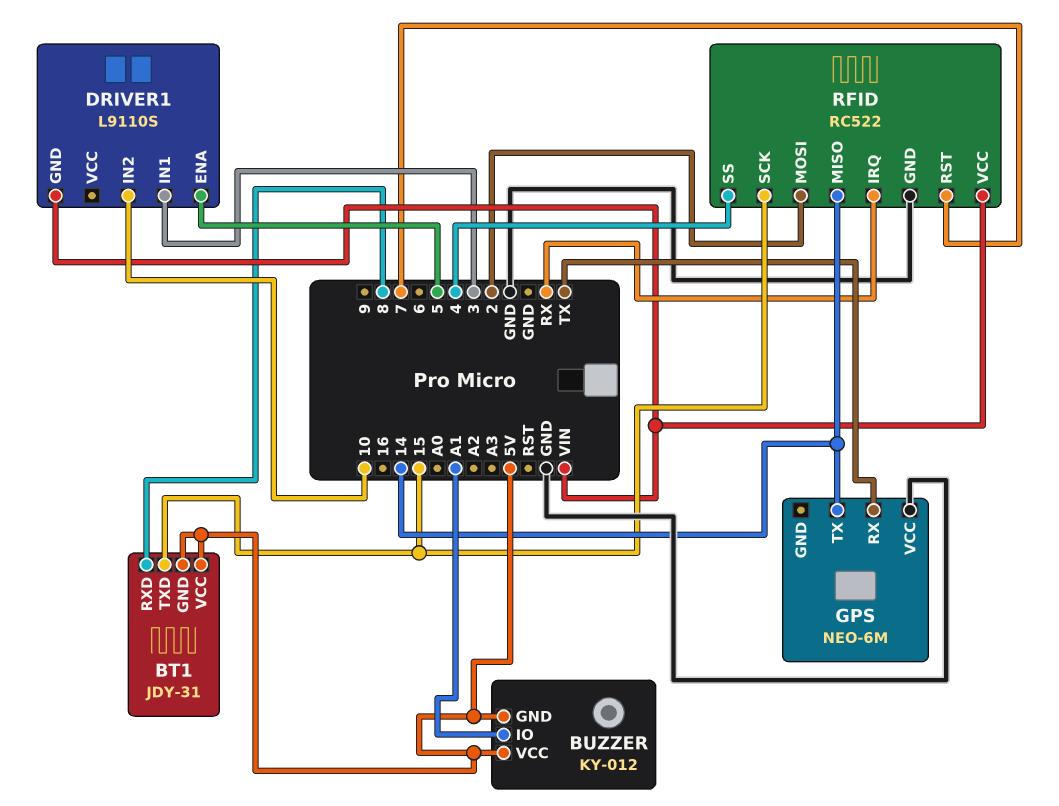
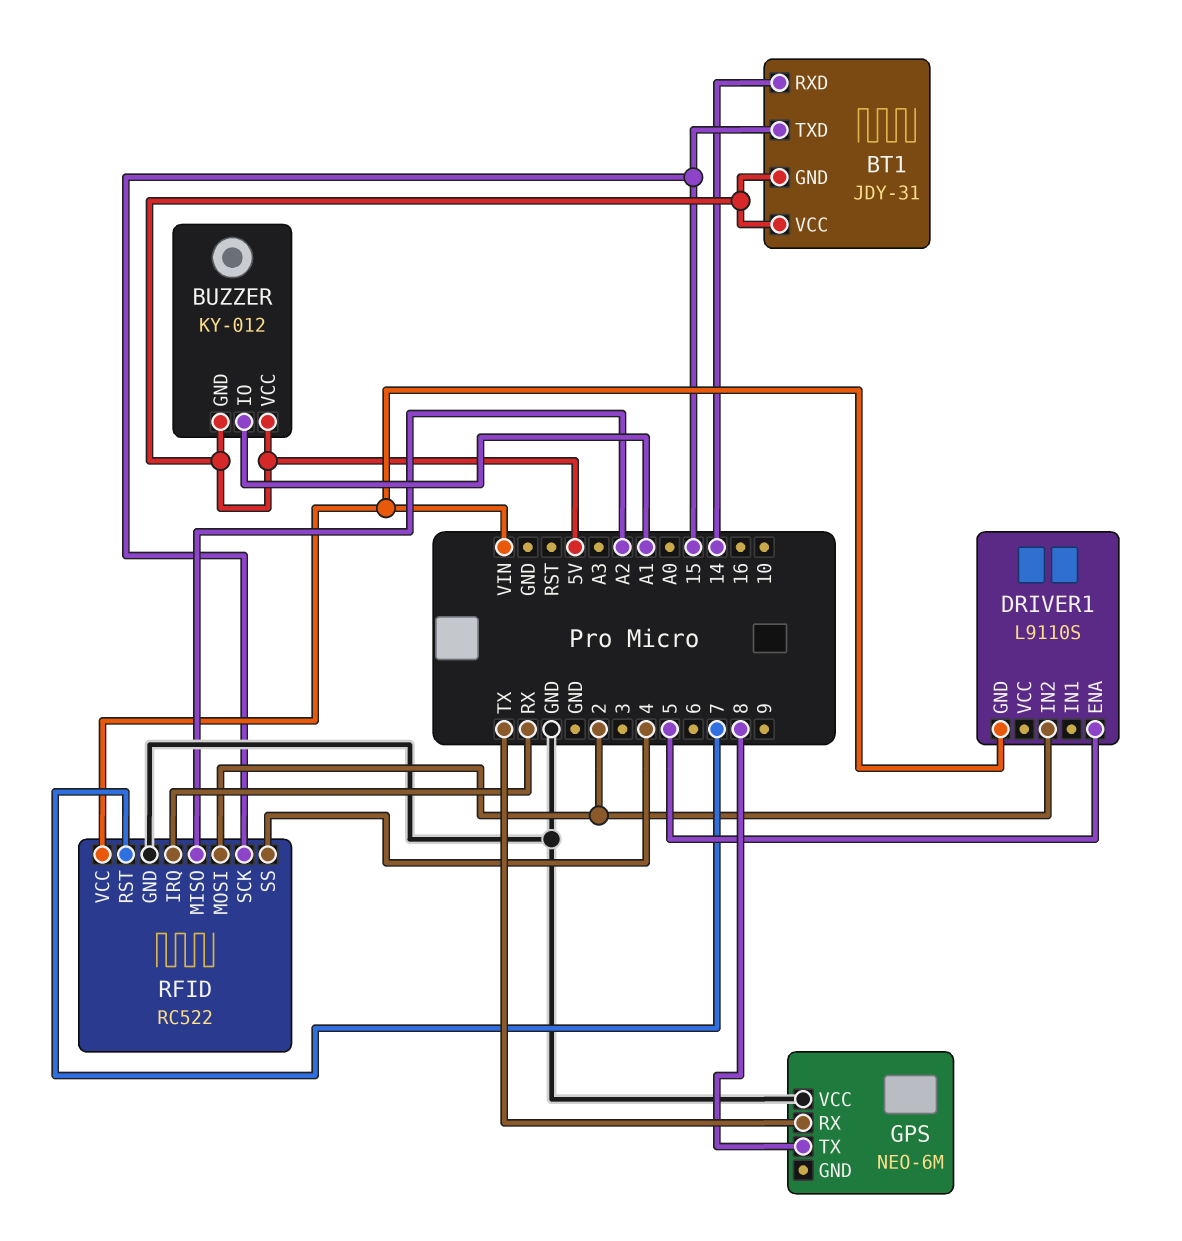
BT1 pin RXD: 8 -> 14
DRIVER1 pin IN1: 3 -> none
DRIVER1 pin IN2: 10 -> 2
GPS pin TX: 14 -> 8
RFID pin MISO: 14 -> A2

